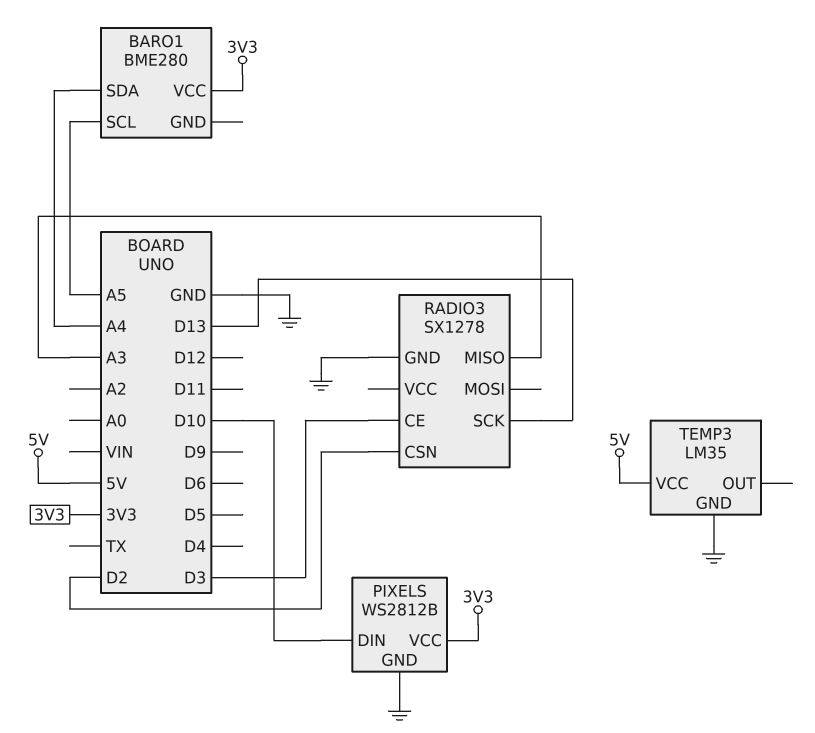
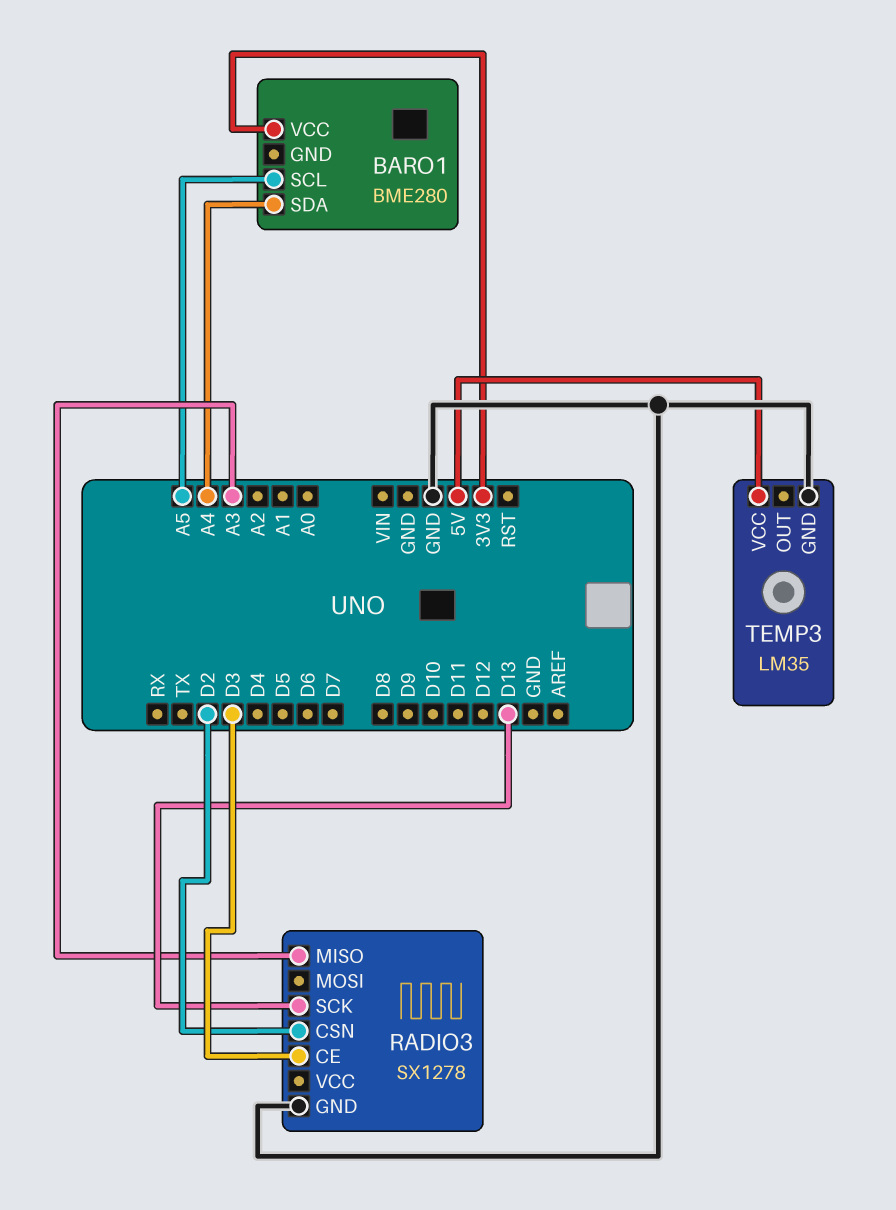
PIXELS: WS2812B -> none
PIXELS pin DIN: D10 -> none
PIXELS pin GND: GND -> none
PIXELS pin VCC: 3V3 -> none

